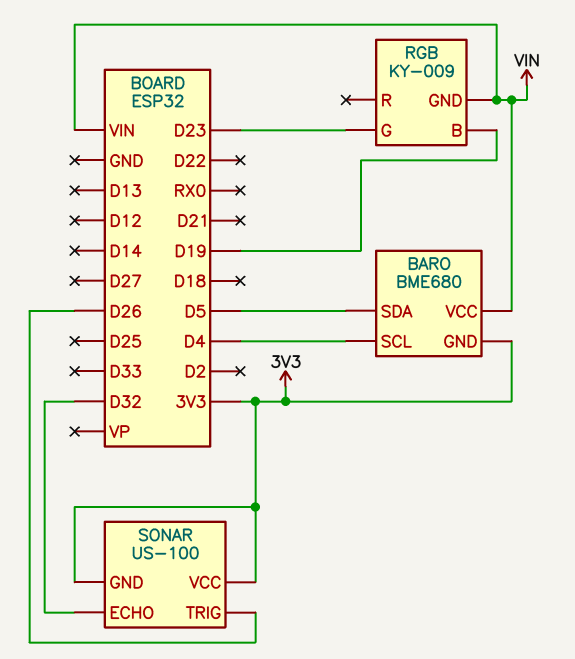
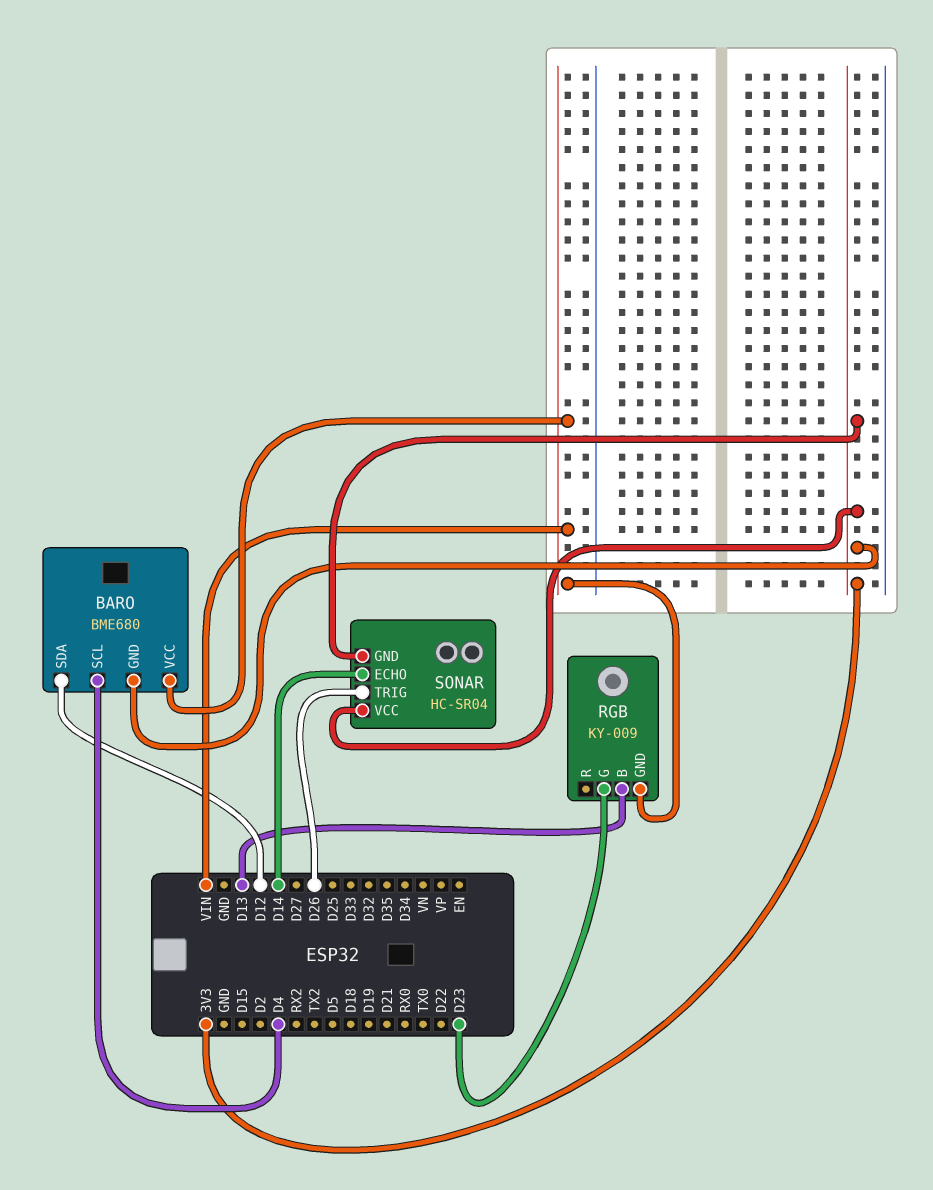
BARO pin SDA: D5 -> D12
RGB pin B: D19 -> D13
SONAR: US-100 -> HC-SR04
SONAR pin ECHO: D32 -> D14

